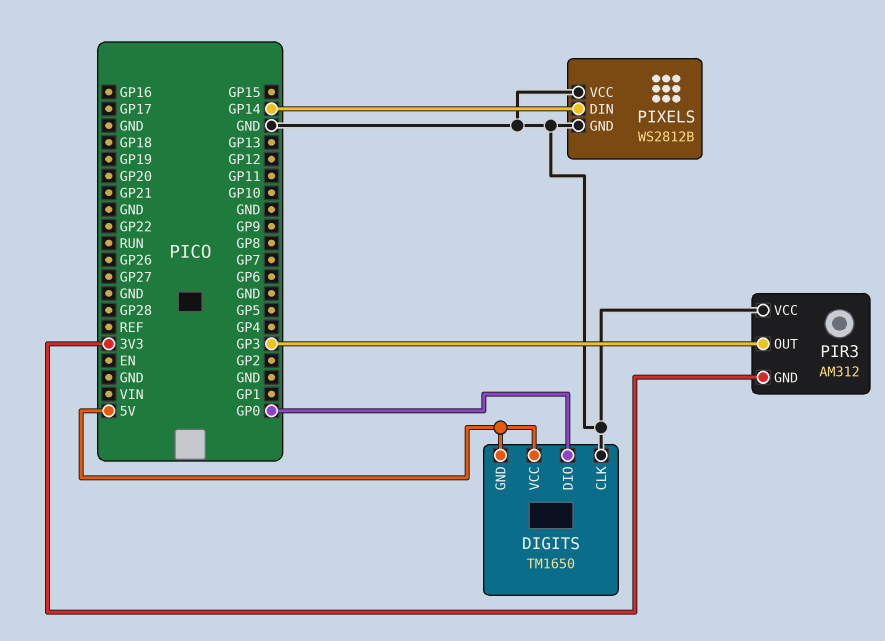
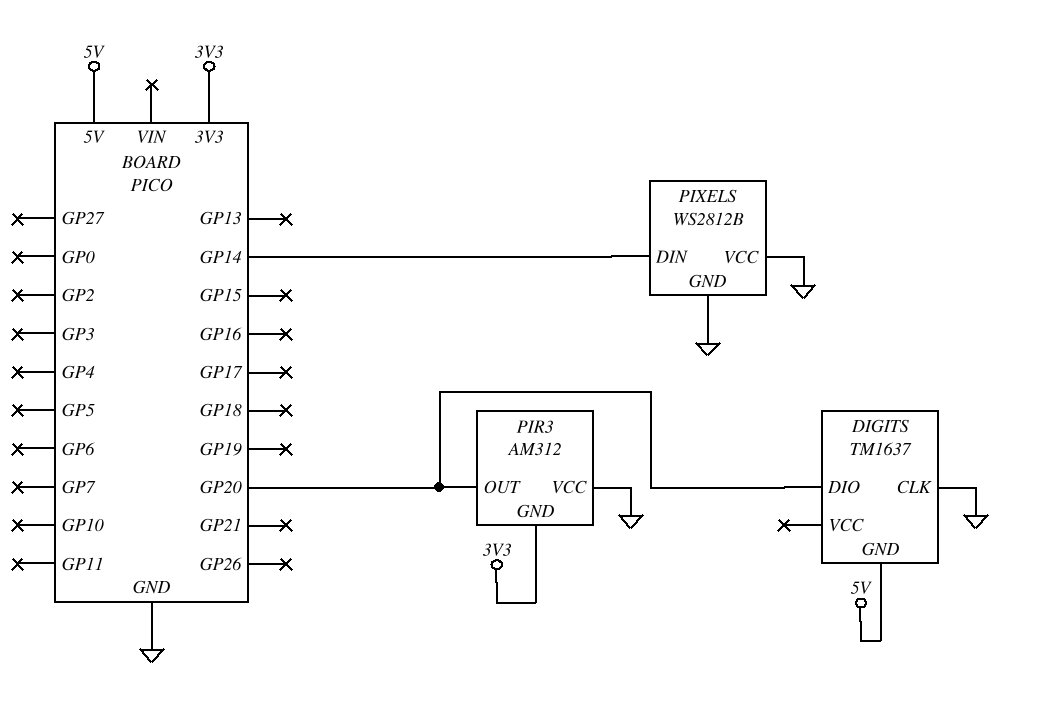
DIGITS: TM1650 -> TM1637
DIGITS pin DIO: GP0 -> GP20
DIGITS pin VCC: 5V -> none
PIR3 pin OUT: GP3 -> GP20

